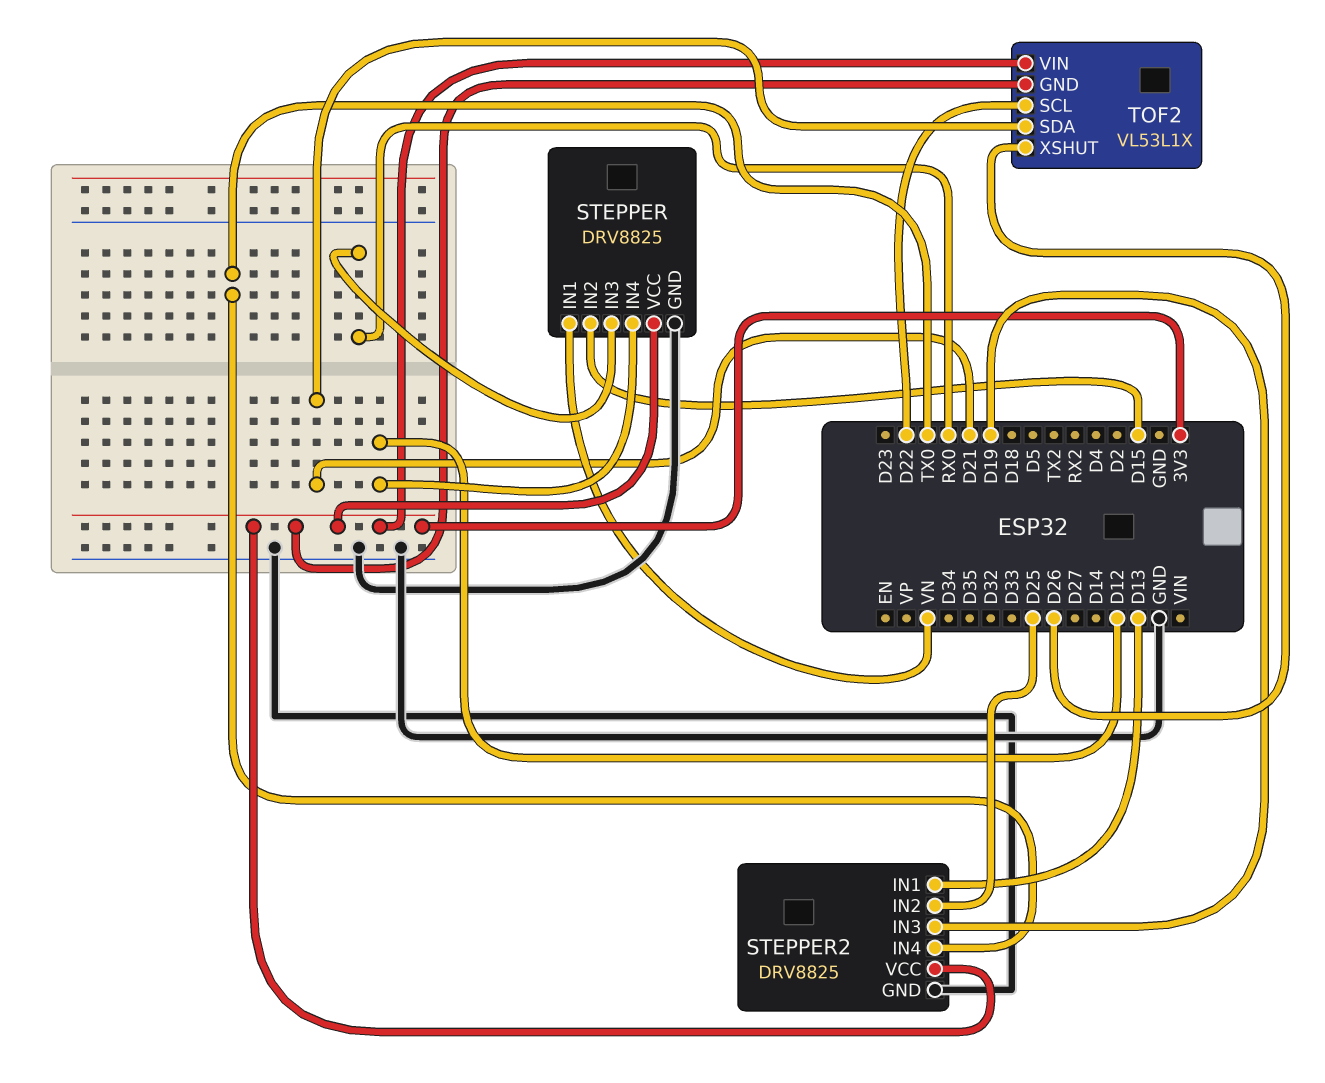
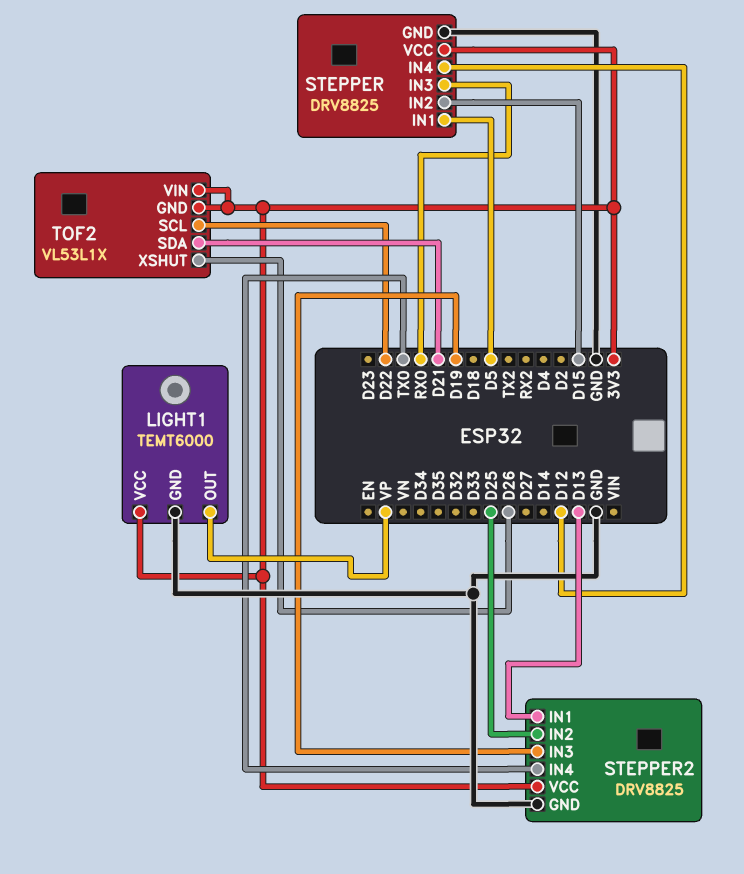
LIGHT1: none -> TEMT6000
LIGHT1 pin GND: none -> GND
LIGHT1 pin OUT: none -> VP
LIGHT1 pin VCC: none -> 3V3
STEPPER pin IN1: VN -> D5

